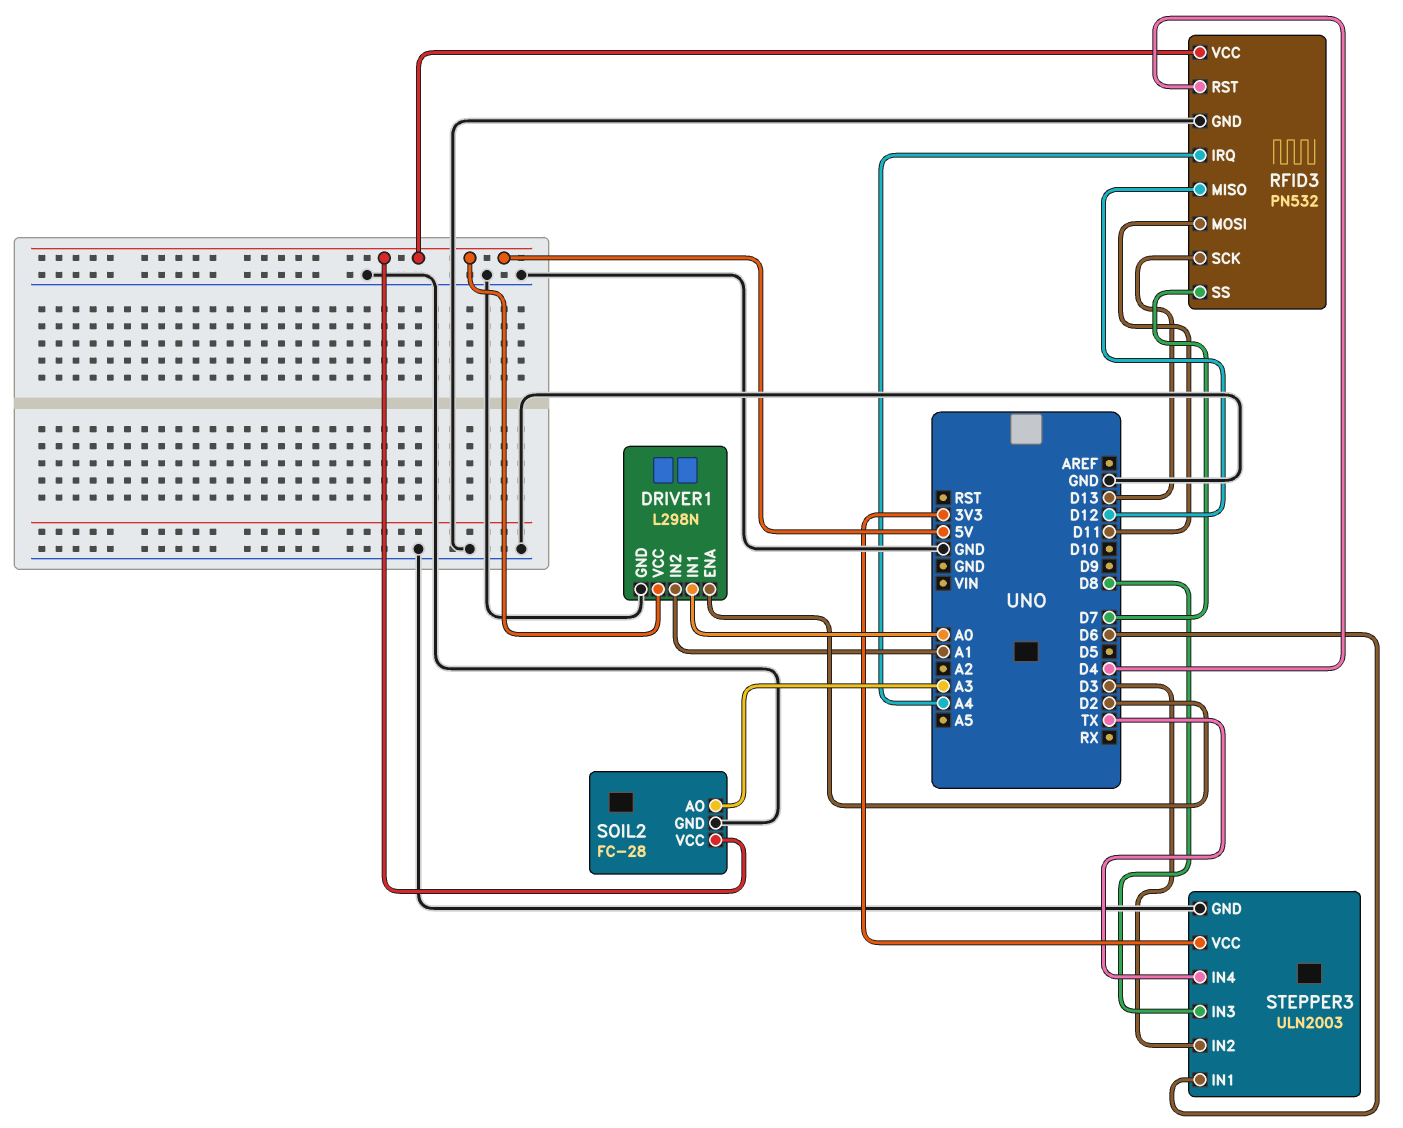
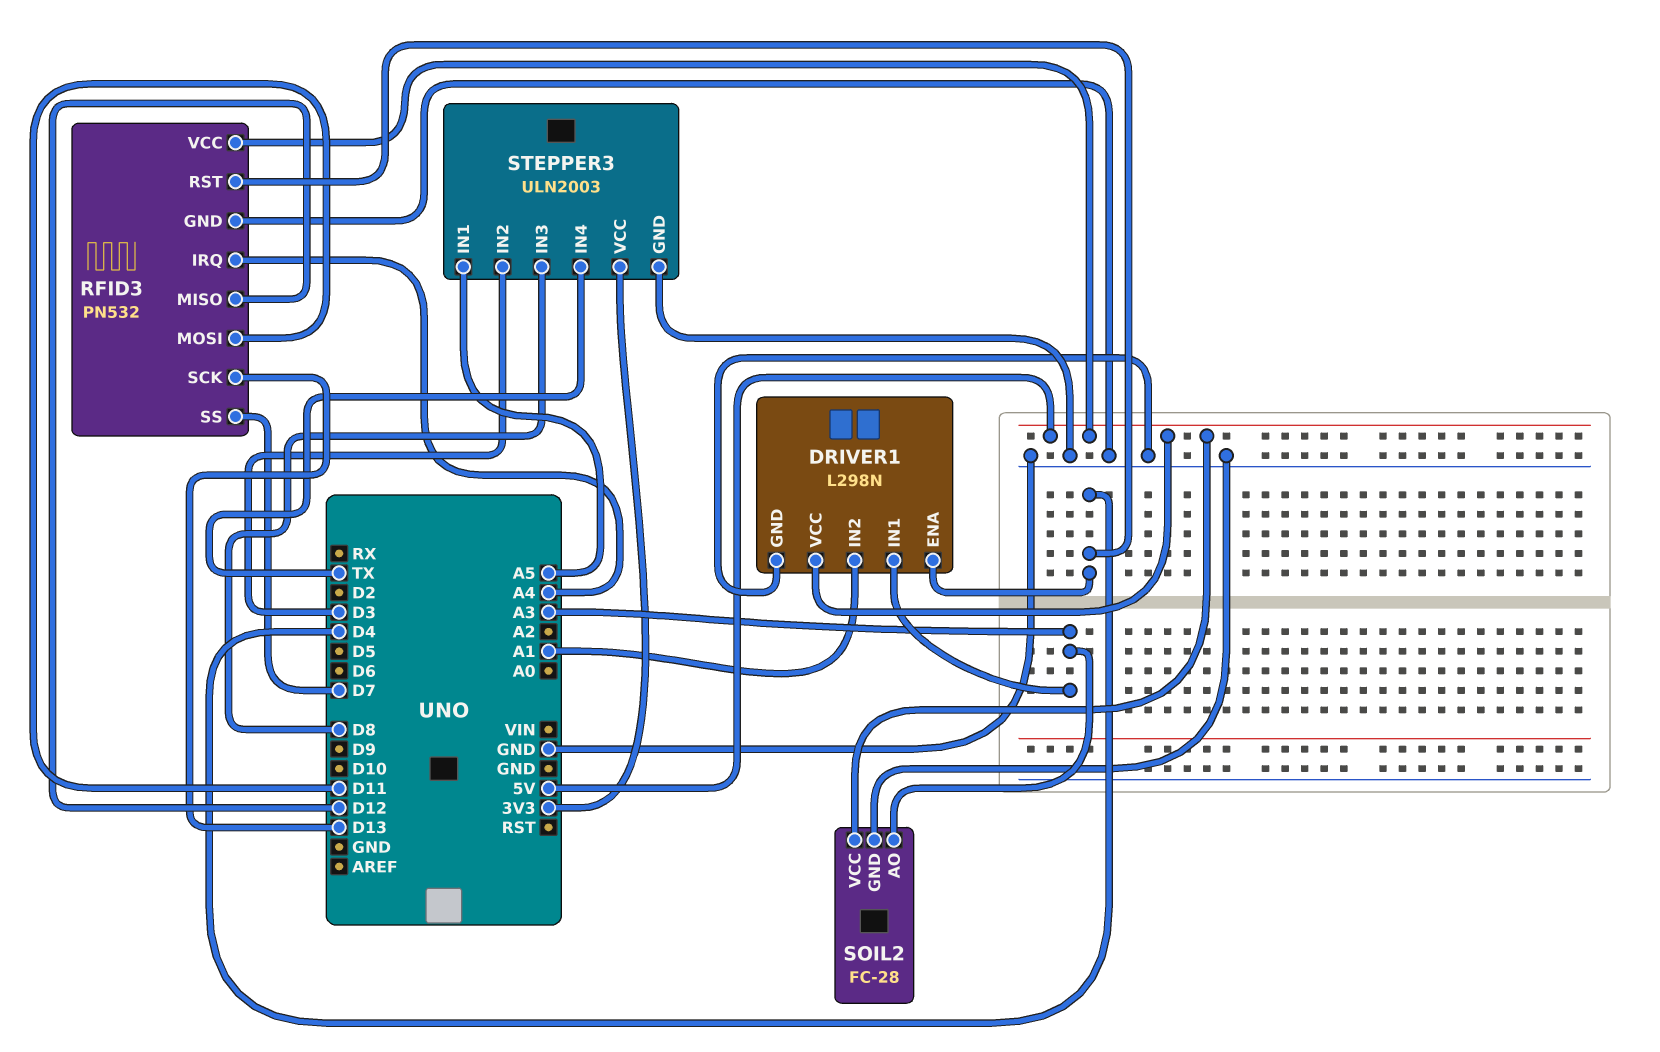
DRIVER1 pin ENA: D2 -> D4
DRIVER1 pin IN1: A0 -> A3
STEPPER3 pin IN1: D6 -> A5

